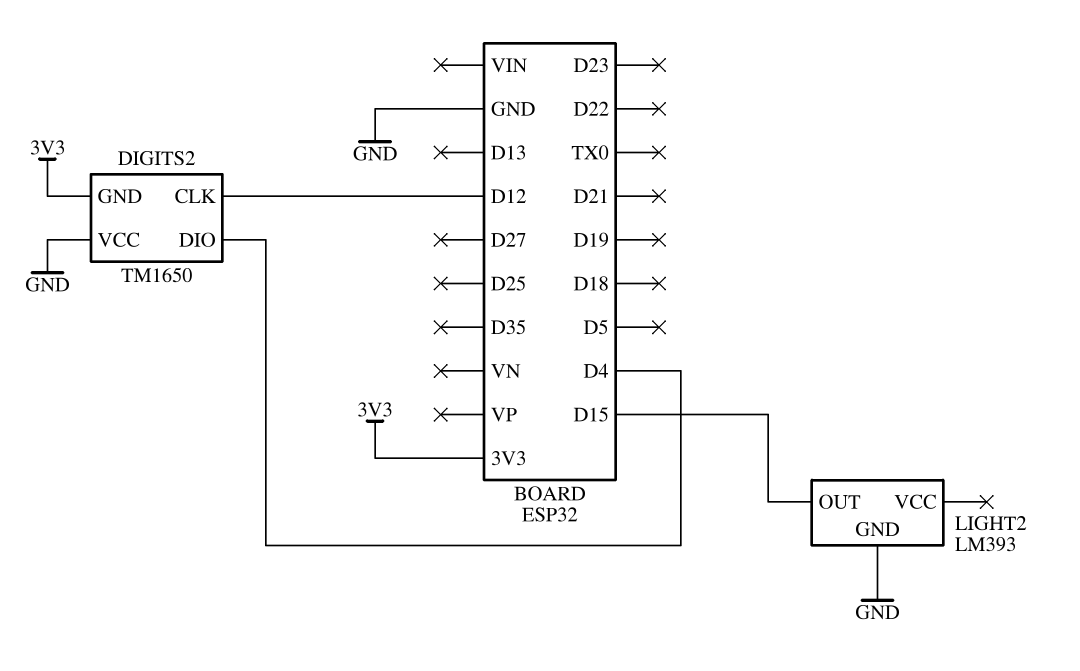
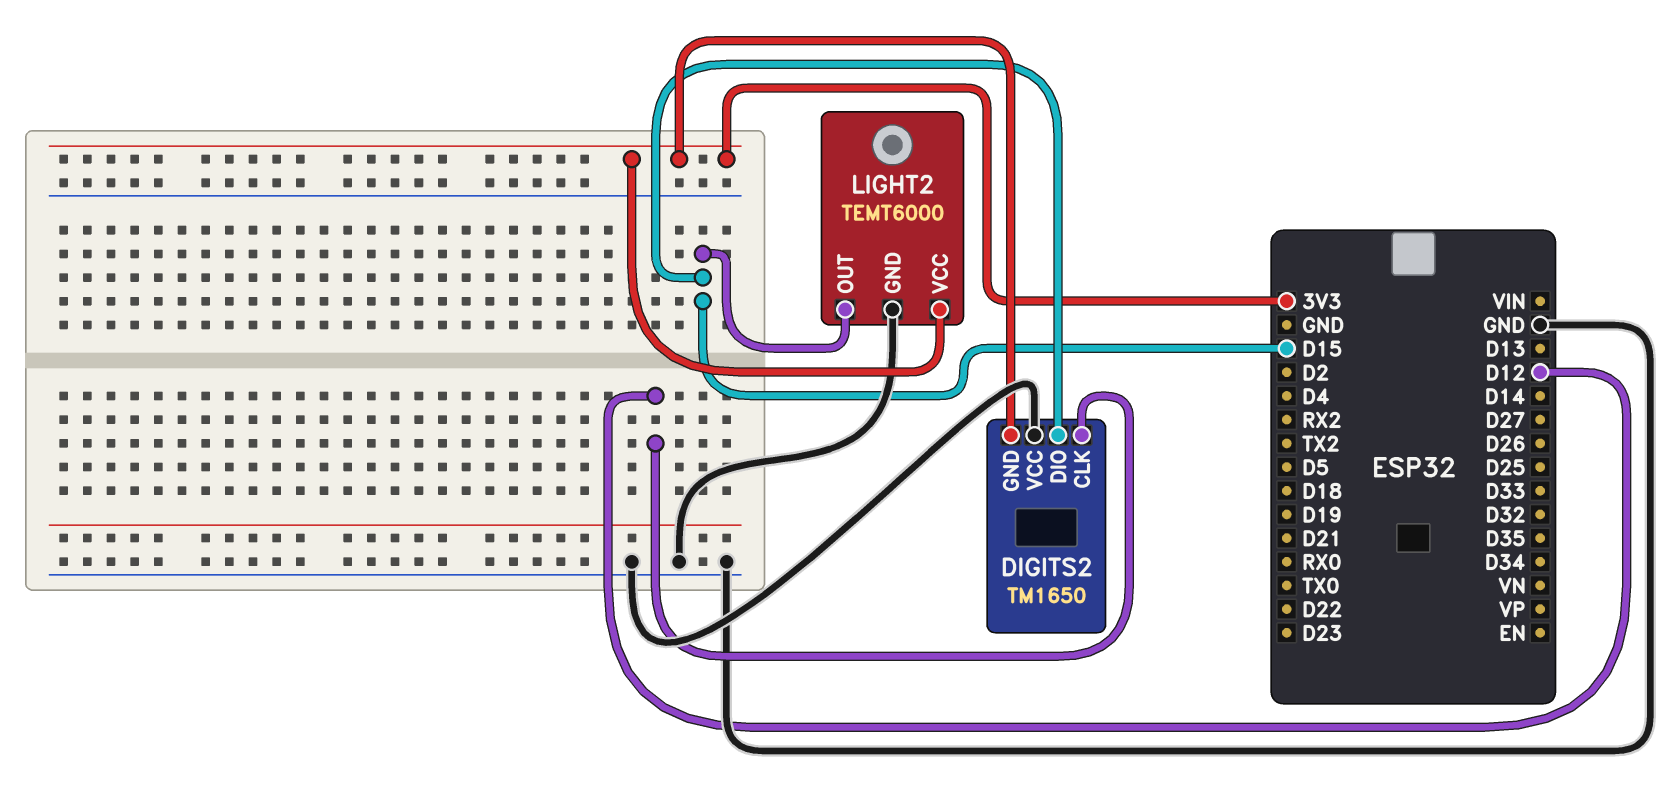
DIGITS2 pin DIO: D4 -> D15
LIGHT2: LM393 -> TEMT6000
LIGHT2 pin VCC: none -> 3V3

